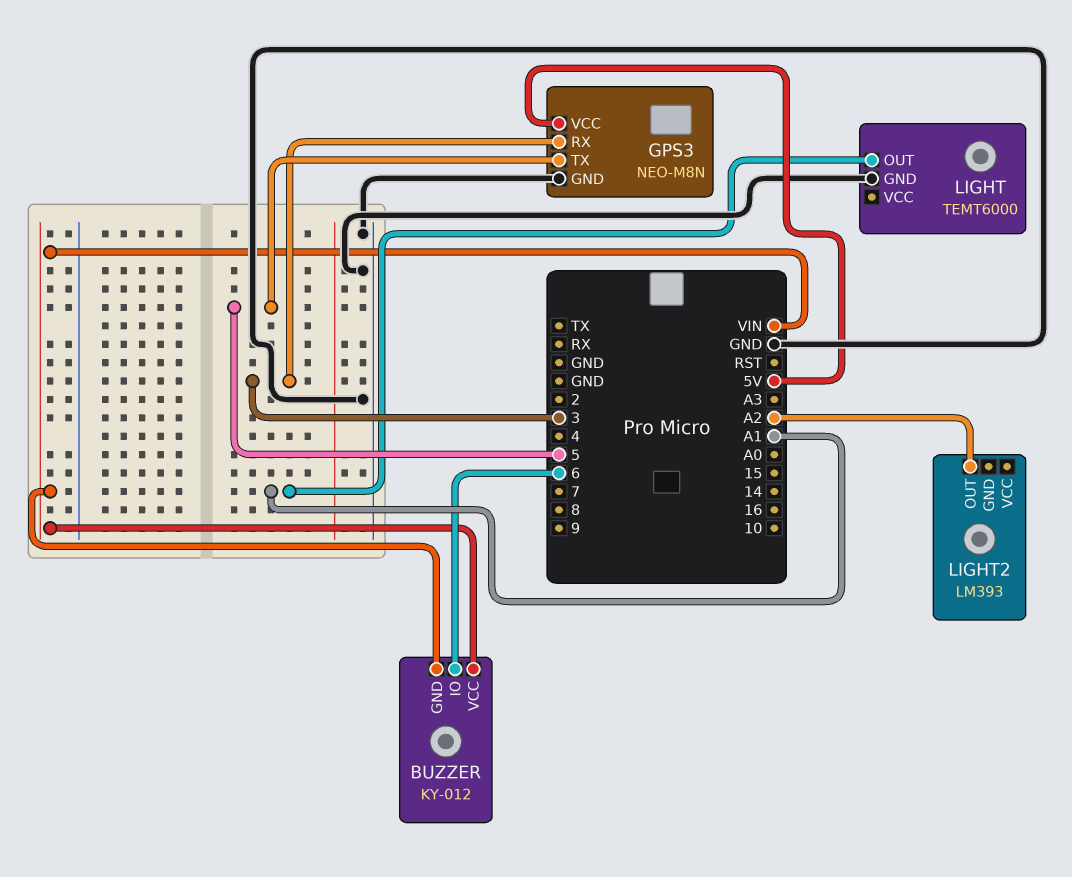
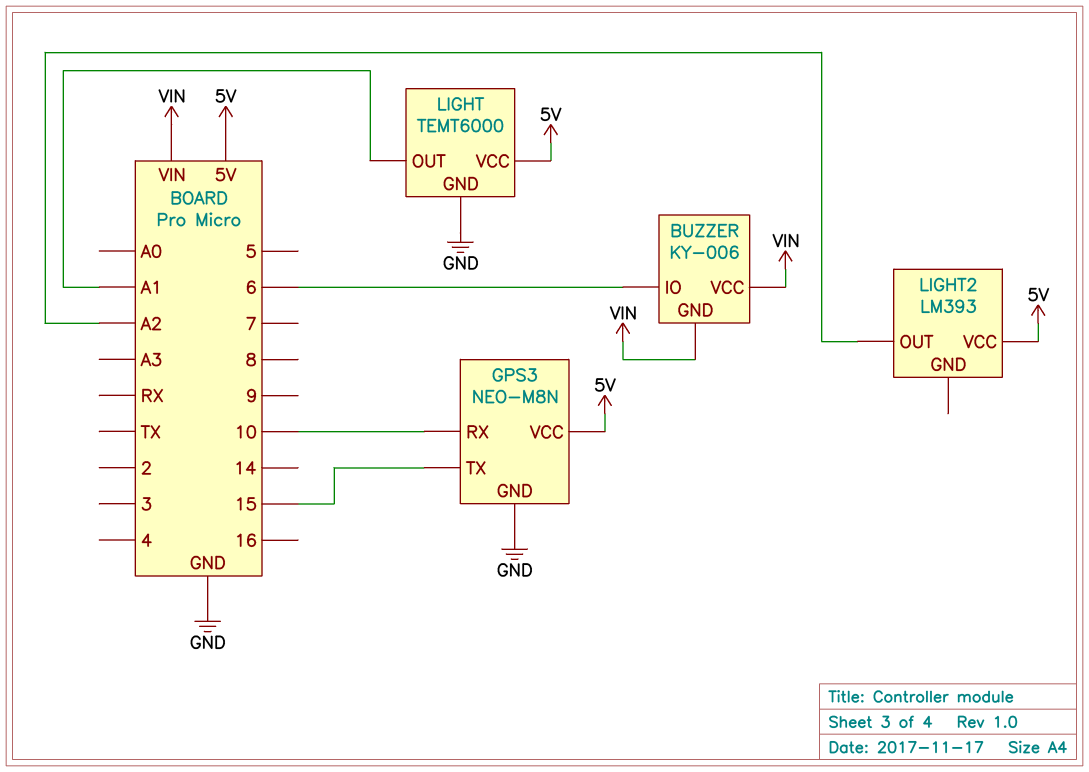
BUZZER: KY-012 -> KY-006
GPS3 pin RX: 3 -> 10
GPS3 pin TX: 5 -> 15
LIGHT pin VCC: none -> 5V
LIGHT2 pin VCC: none -> 5V

